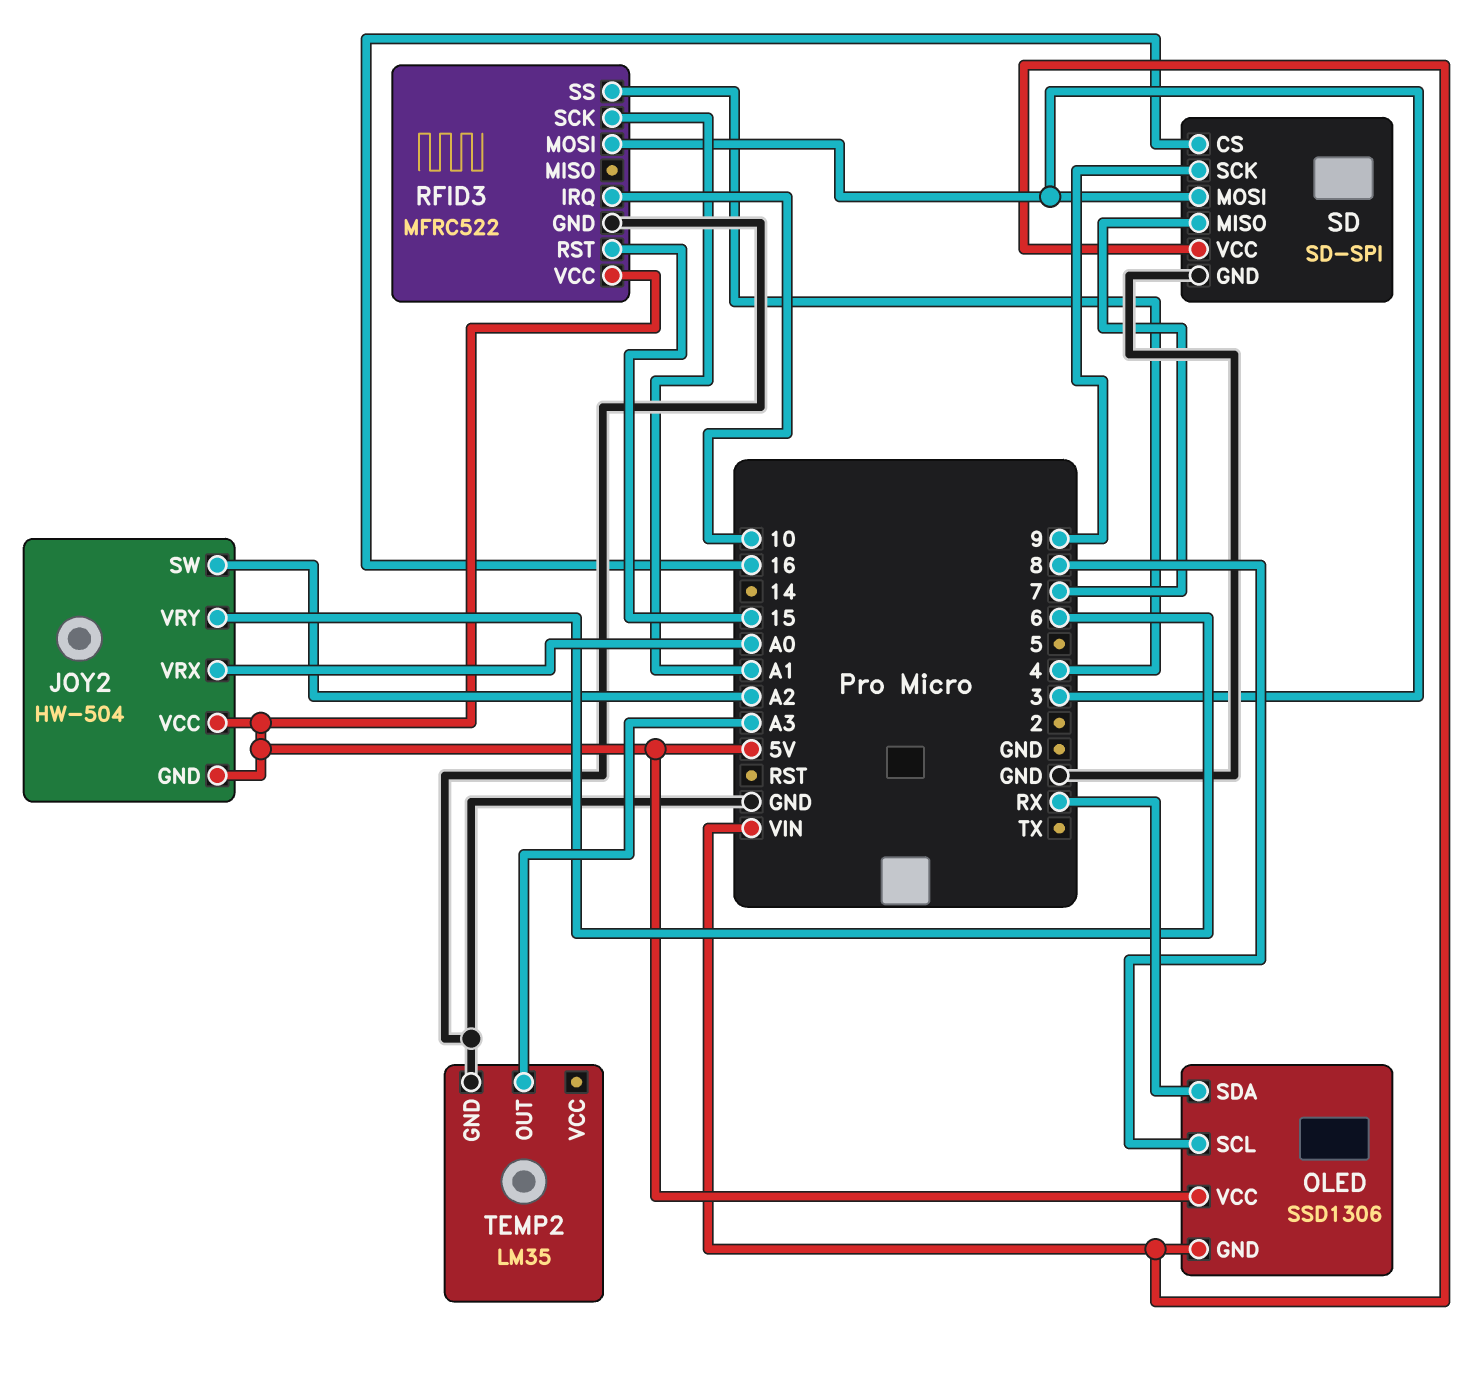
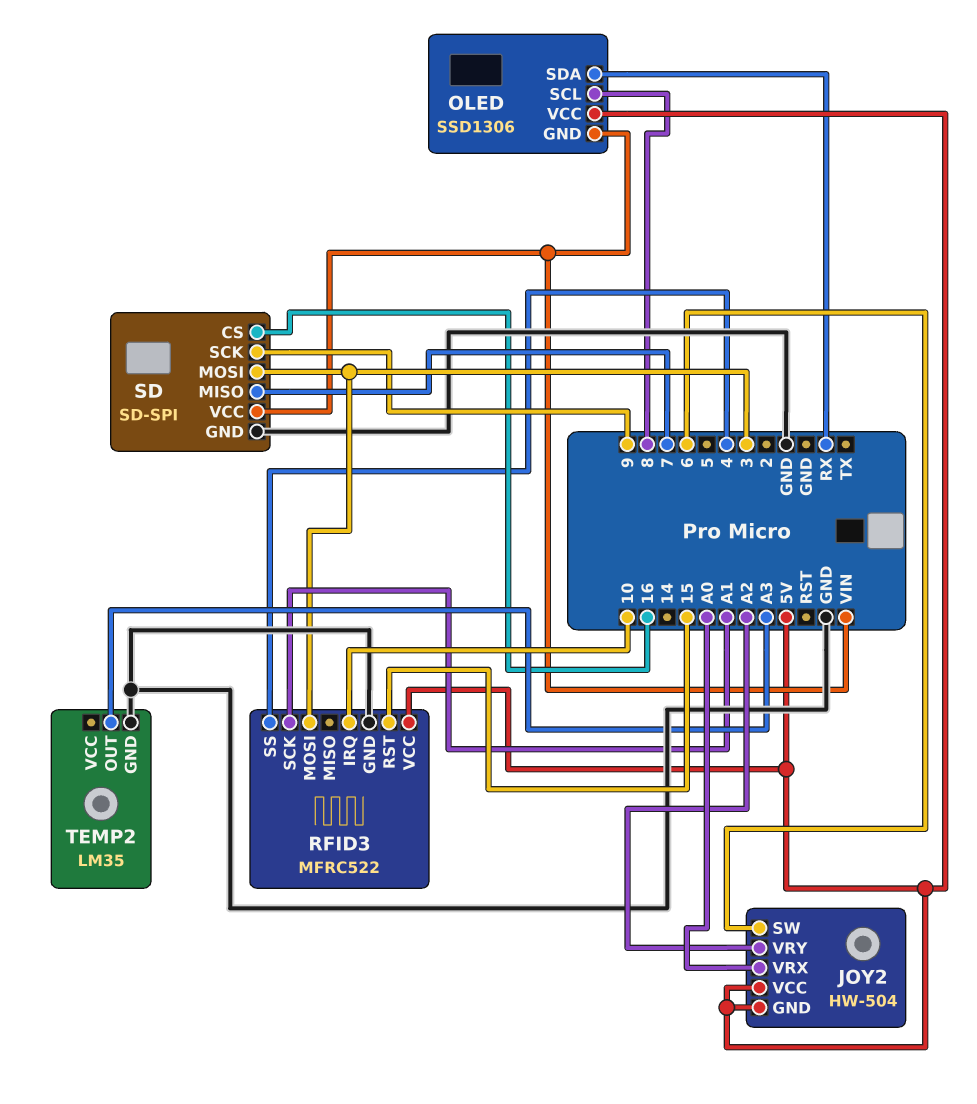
JOY2 pin SW: A2 -> 6
JOY2 pin VRY: 6 -> A2

